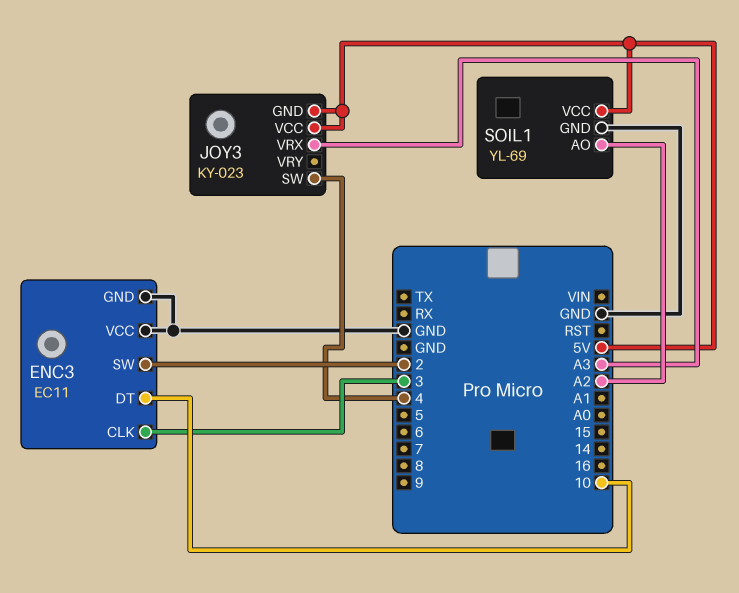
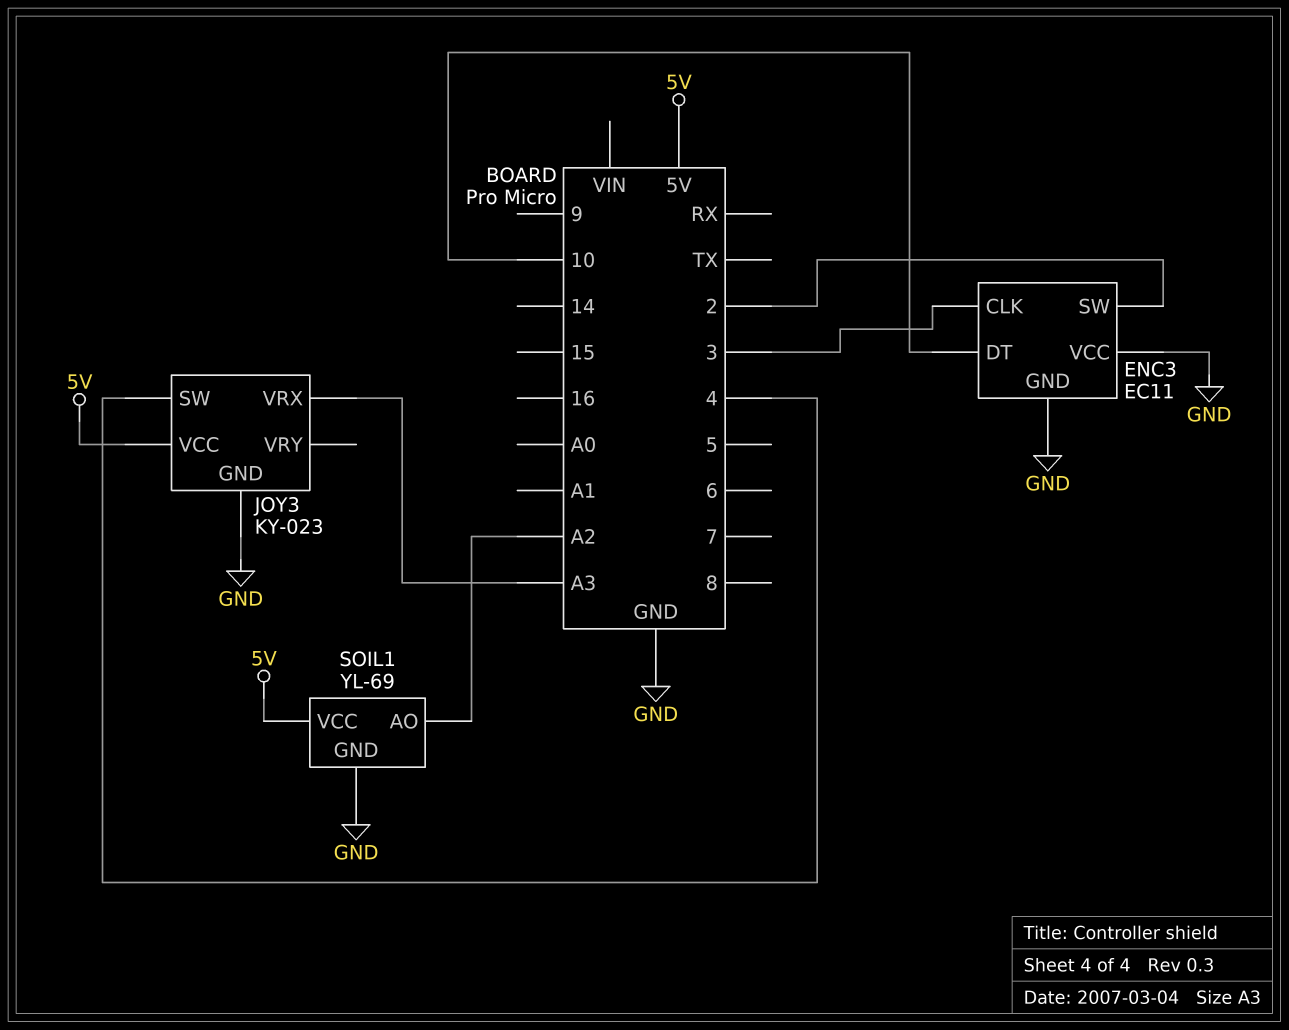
JOY3 pin GND: 5V -> GND

